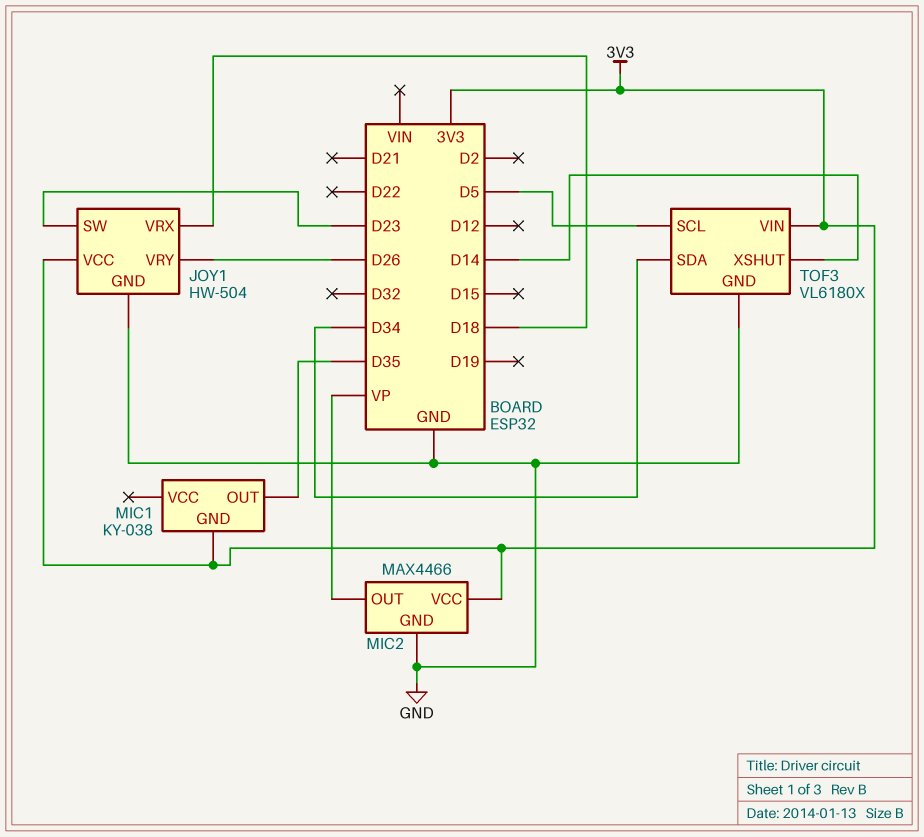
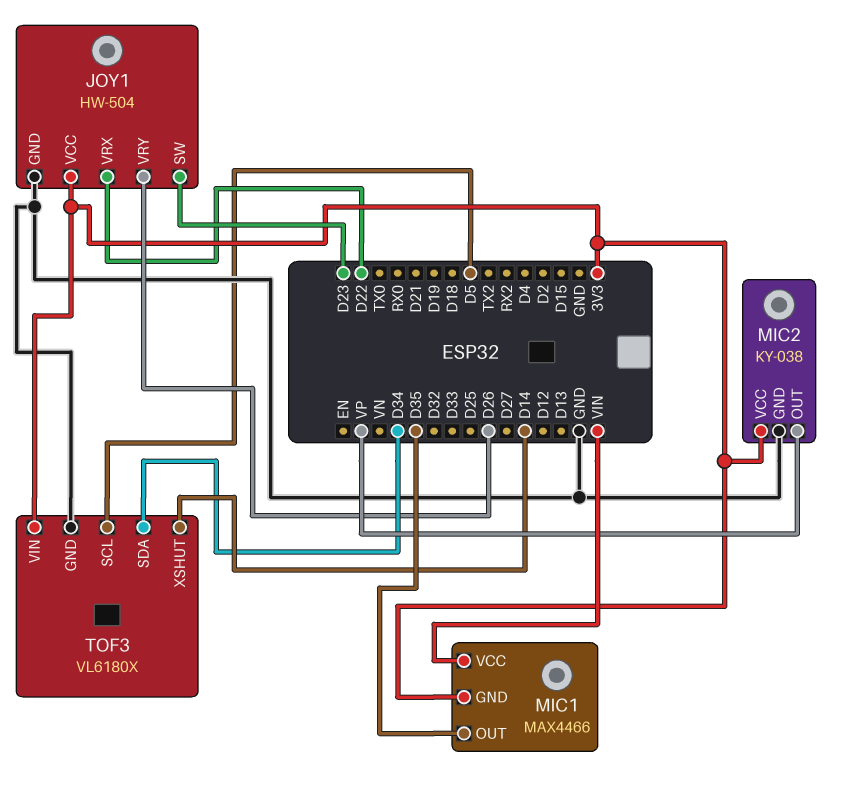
JOY1 pin VRX: D18 -> D22
MIC1: KY-038 -> MAX4466
MIC1 pin VCC: none -> VIN
MIC2: MAX4466 -> KY-038

